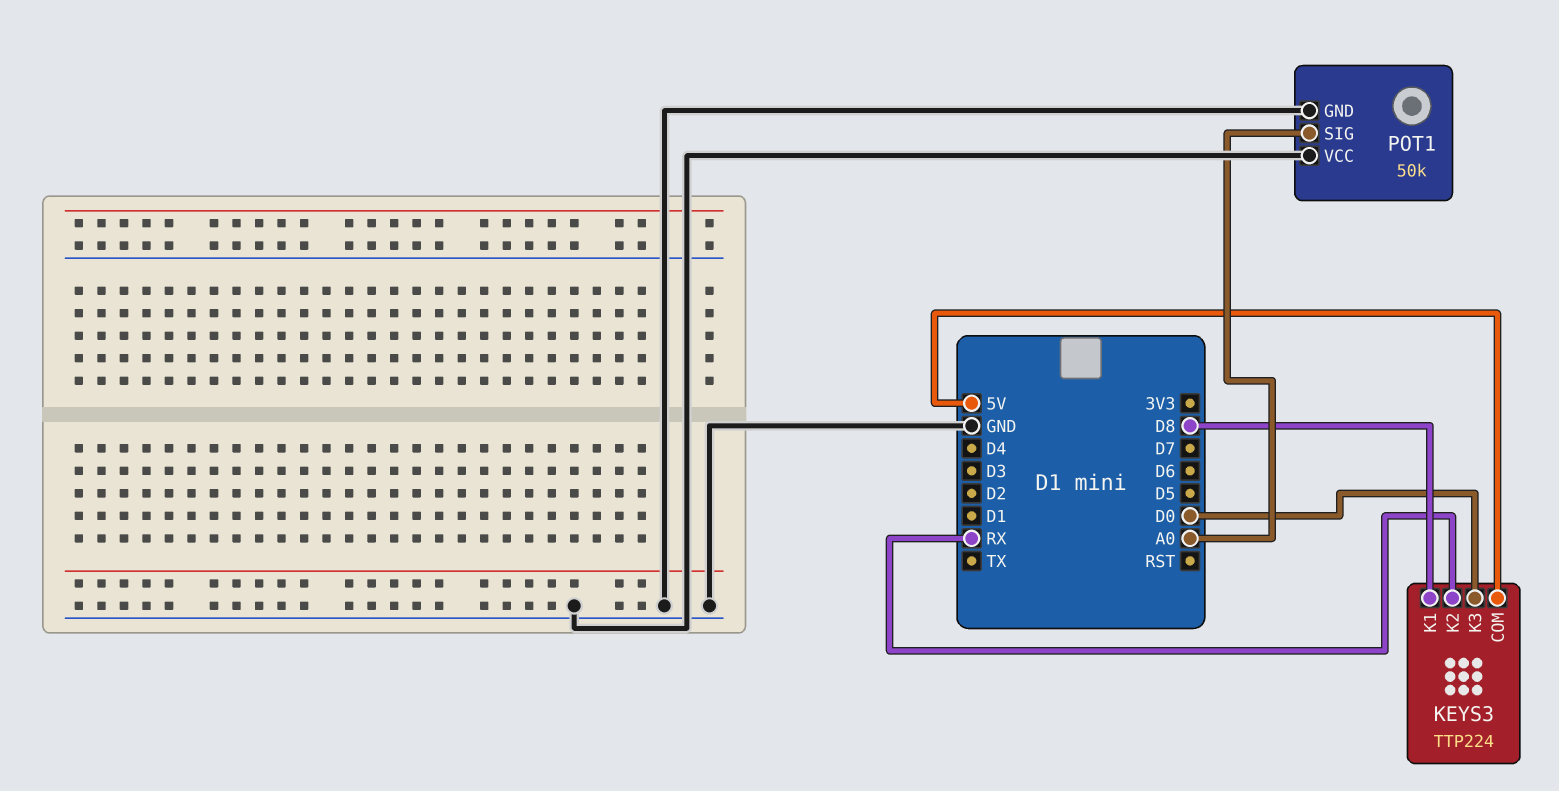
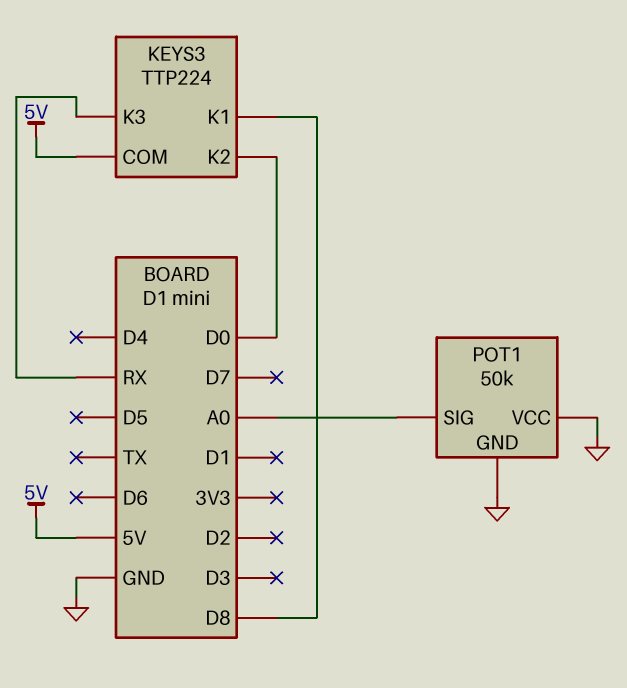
KEYS3 pin K2: RX -> D0
KEYS3 pin K3: D0 -> RX

